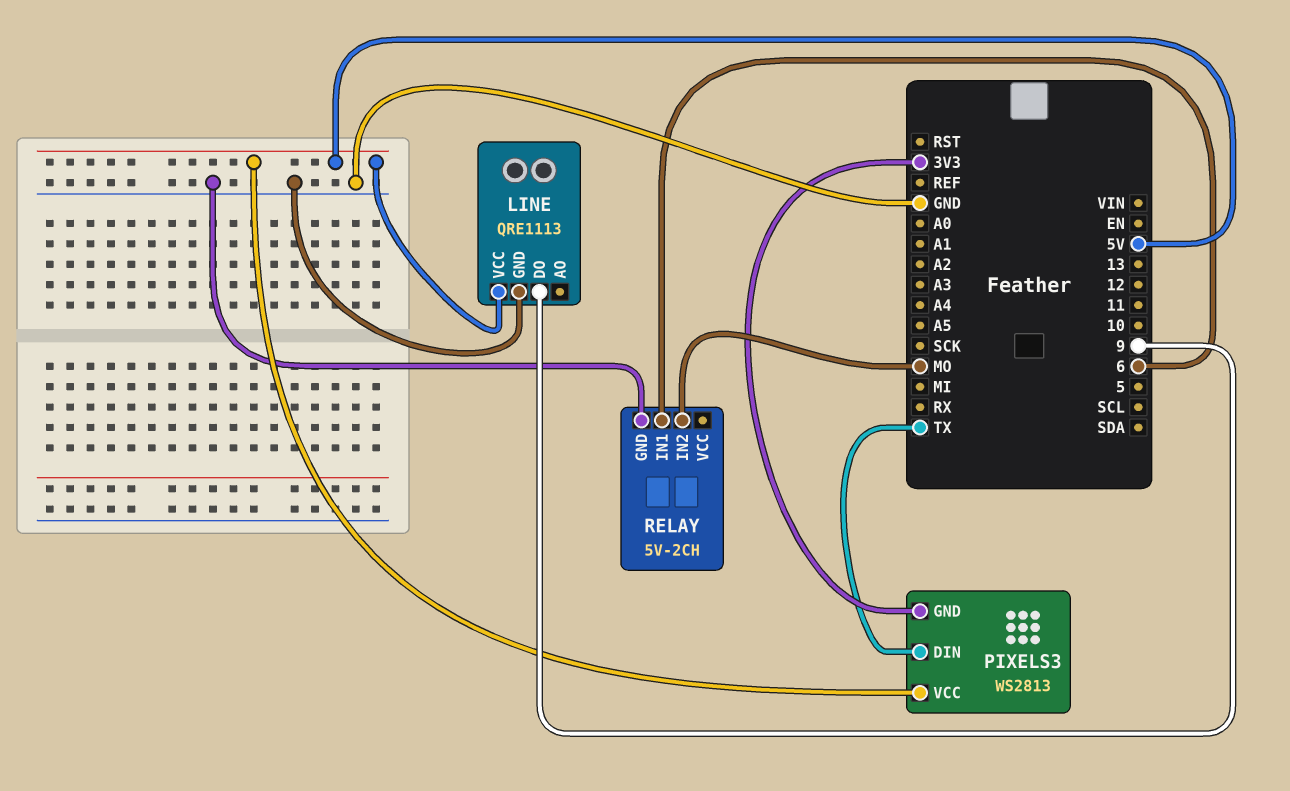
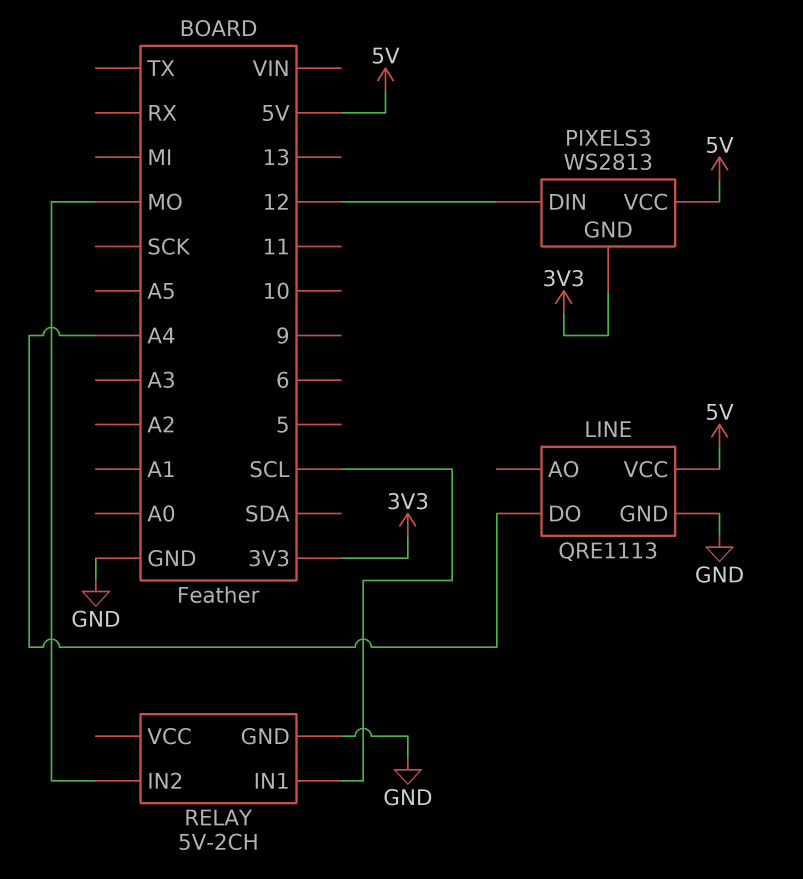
LINE pin DO: 9 -> A4
PIXELS3 pin DIN: TX -> 12
RELAY pin IN1: 6 -> SCL

